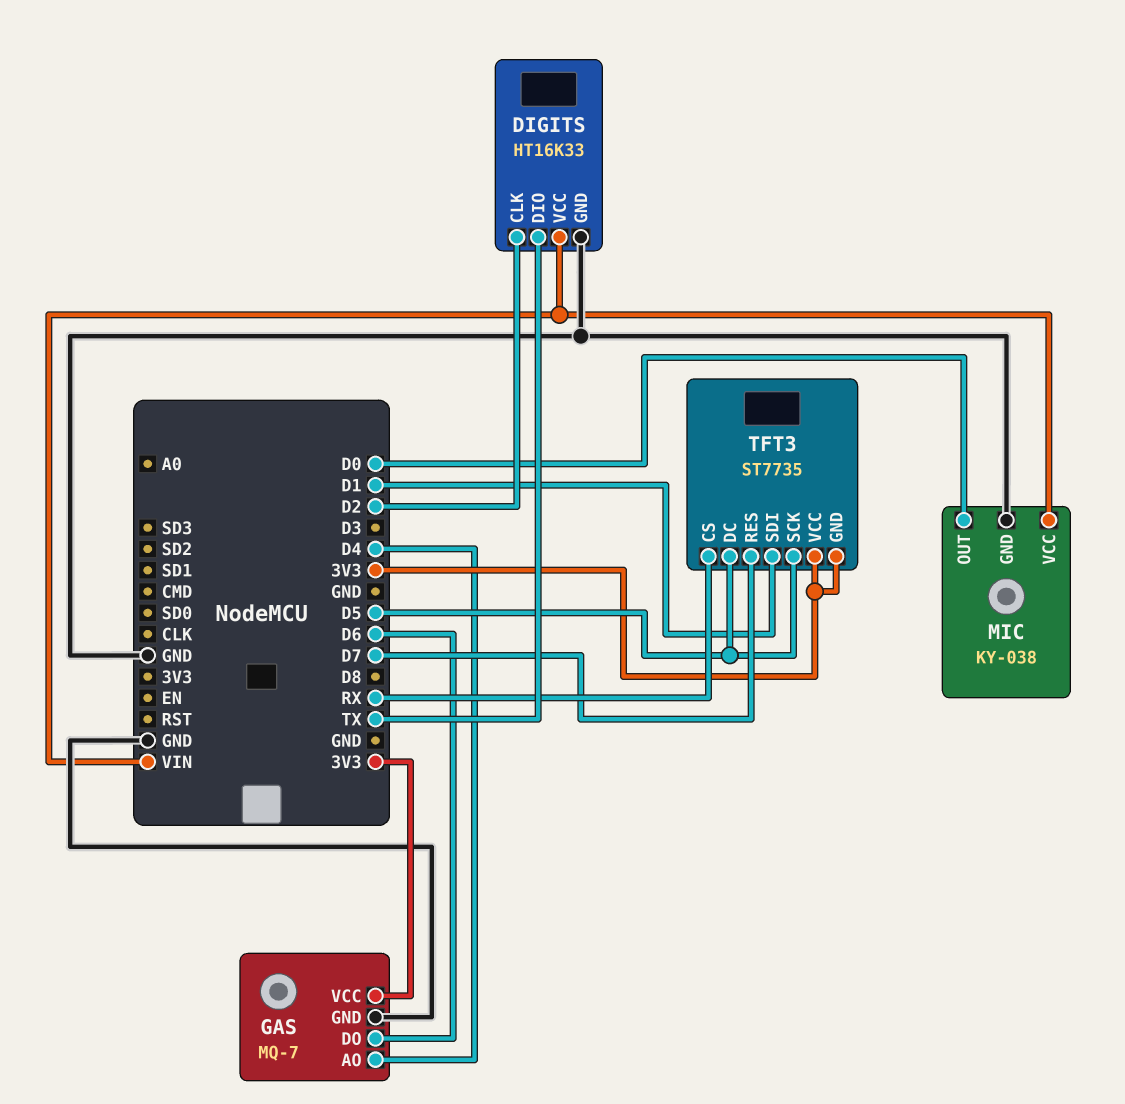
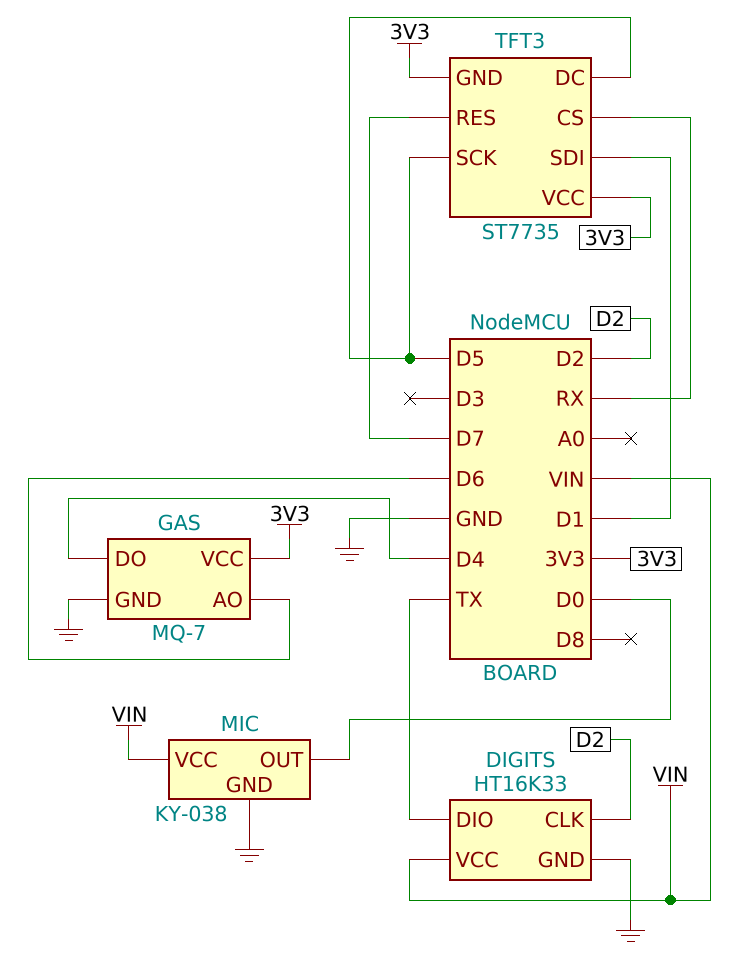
GAS pin AO: D4 -> D6
GAS pin DO: D6 -> D4

